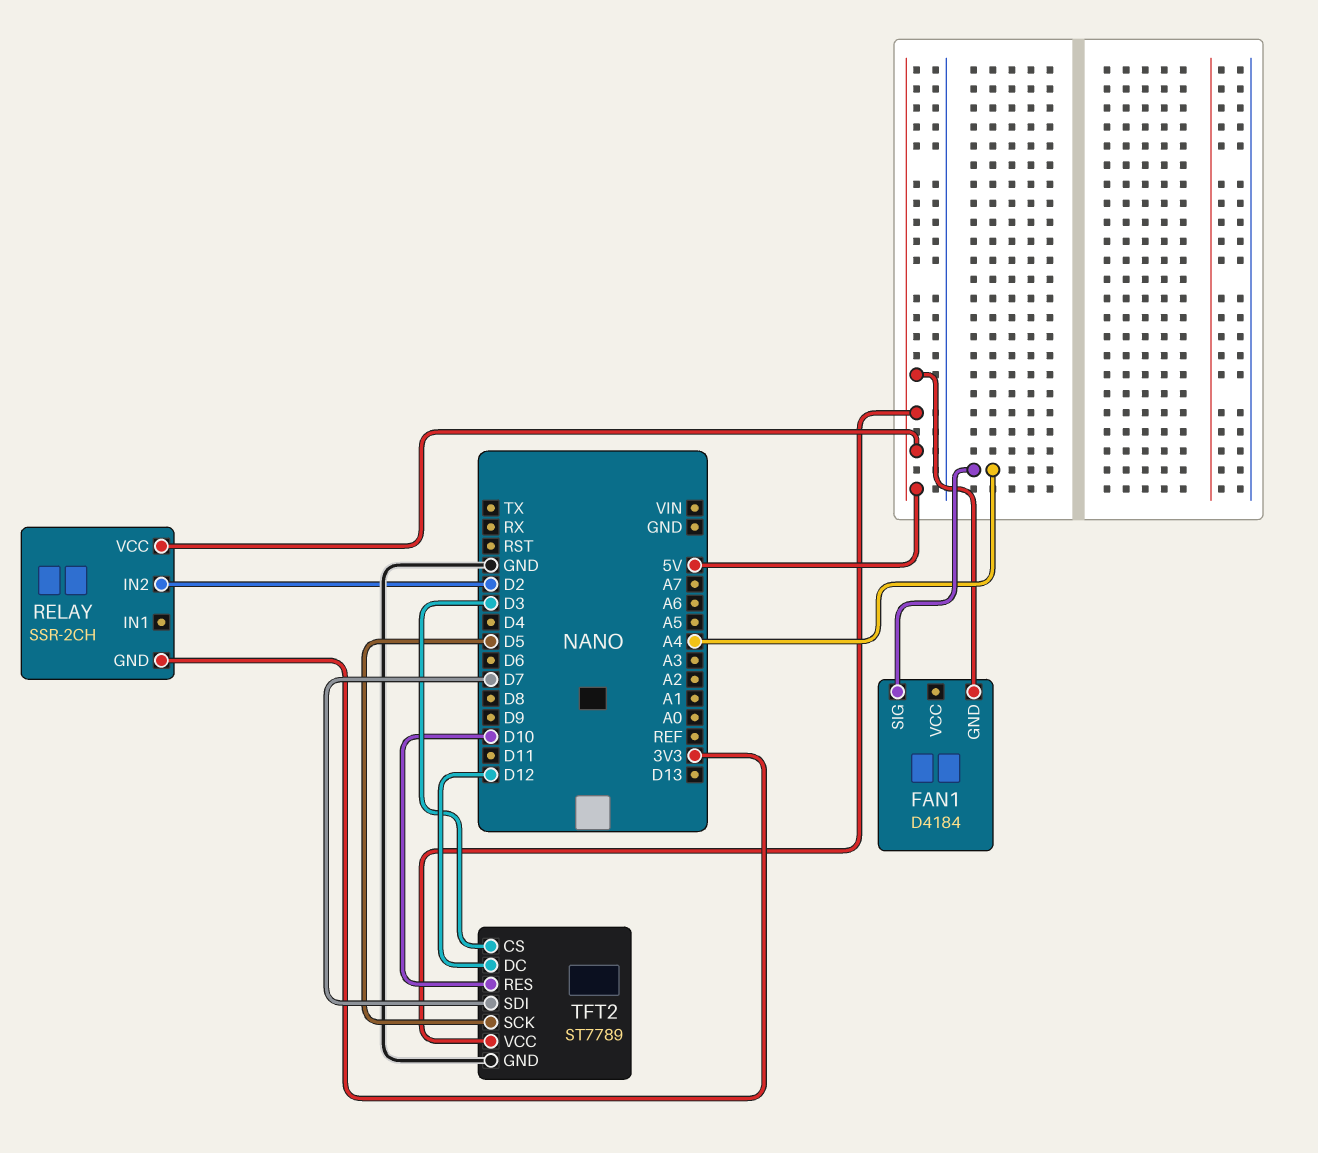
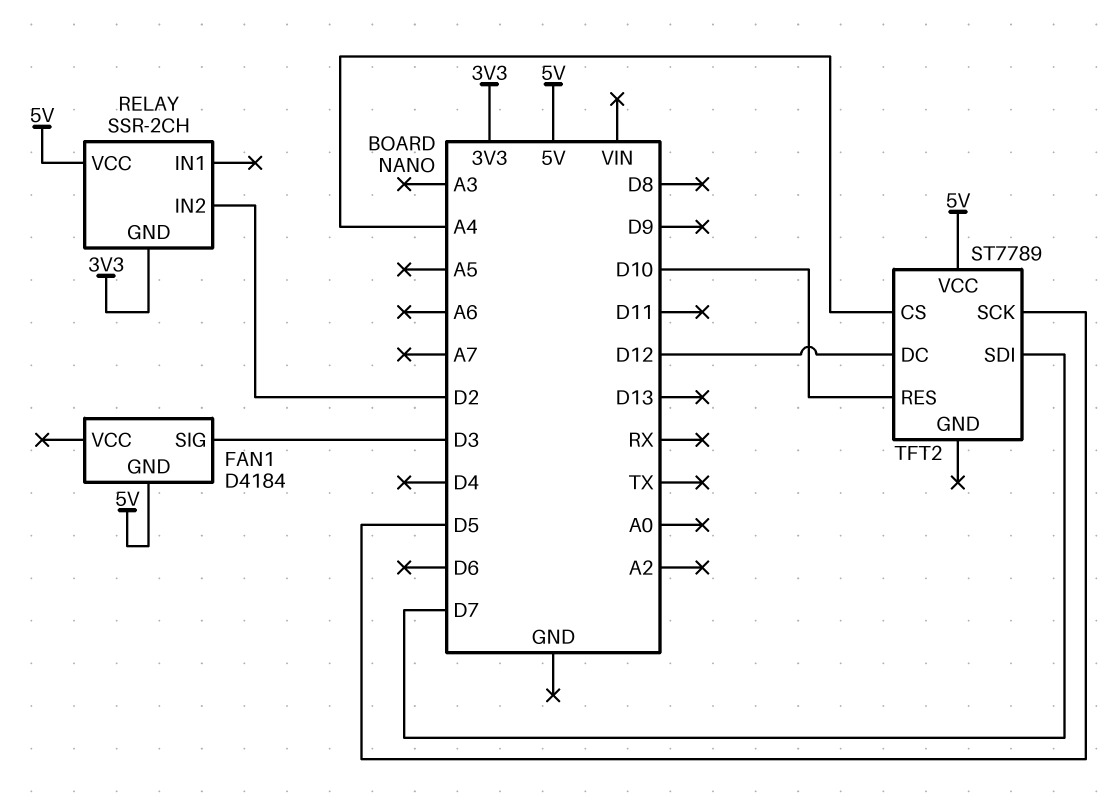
FAN1 pin SIG: A4 -> D3
TFT2 pin CS: D3 -> A4
TFT2 pin GND: GND -> none

